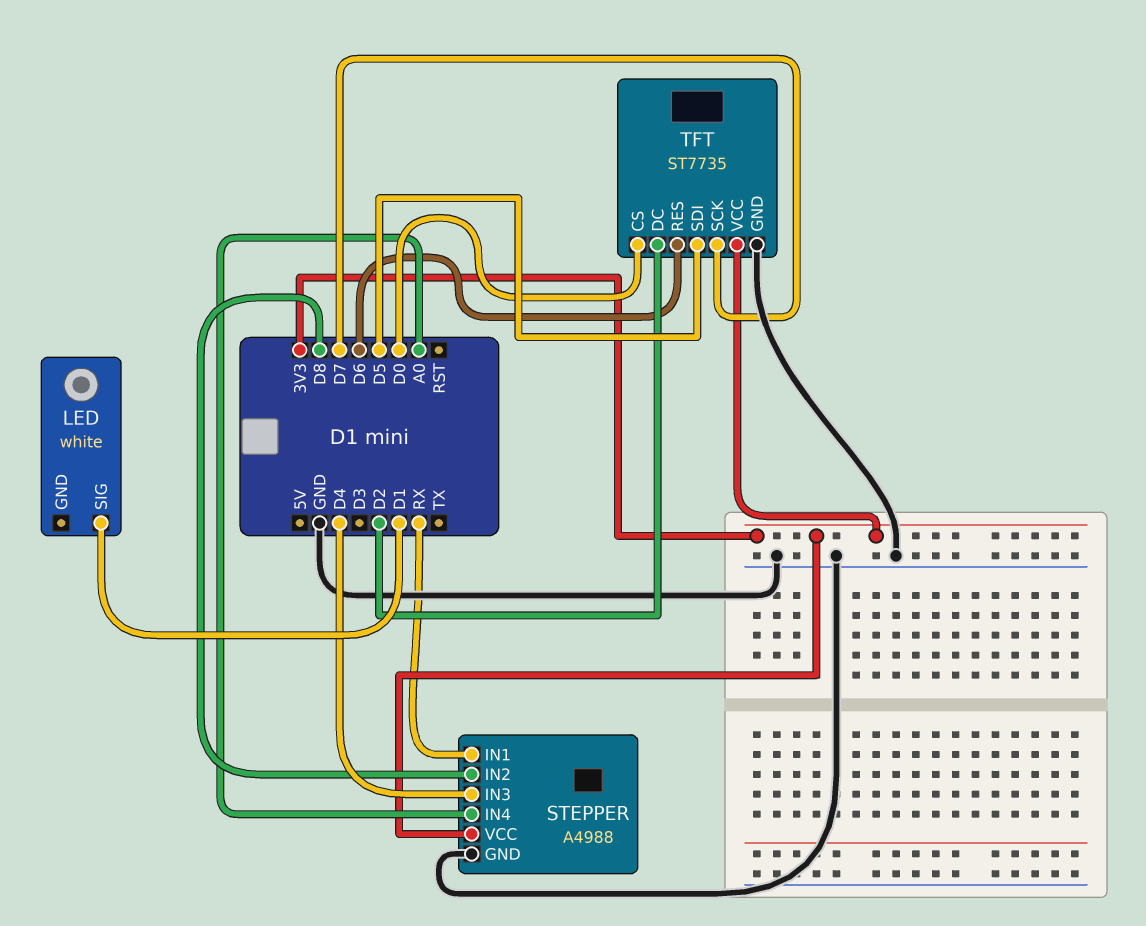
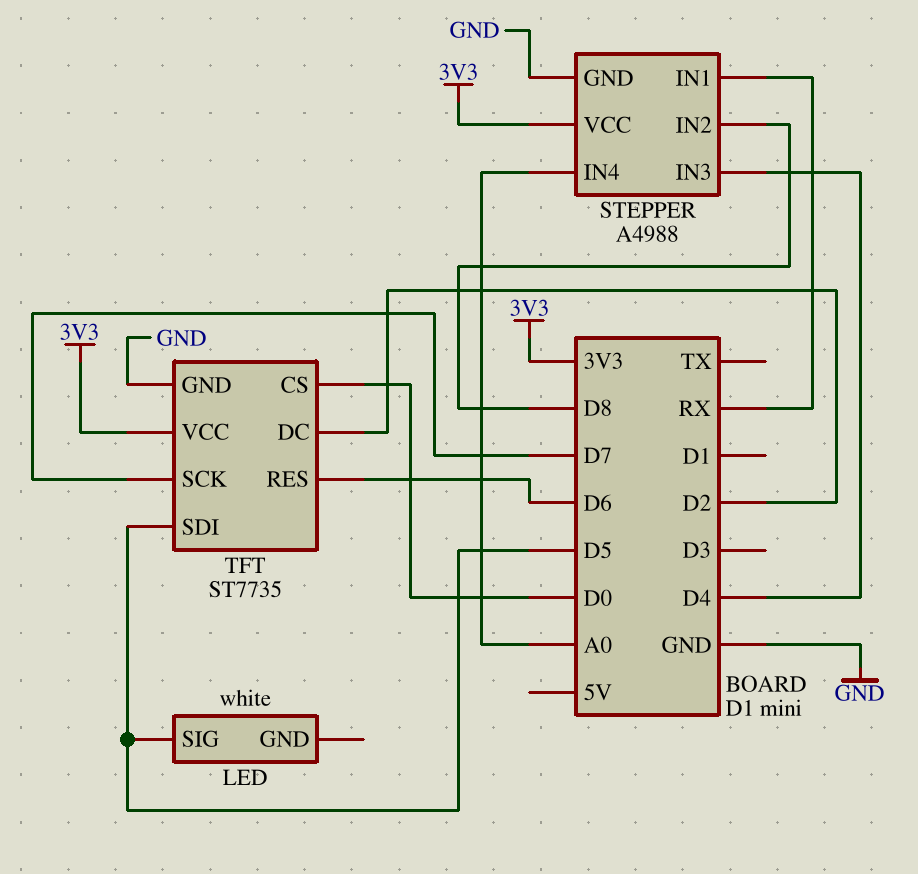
LED pin SIG: D1 -> D5

